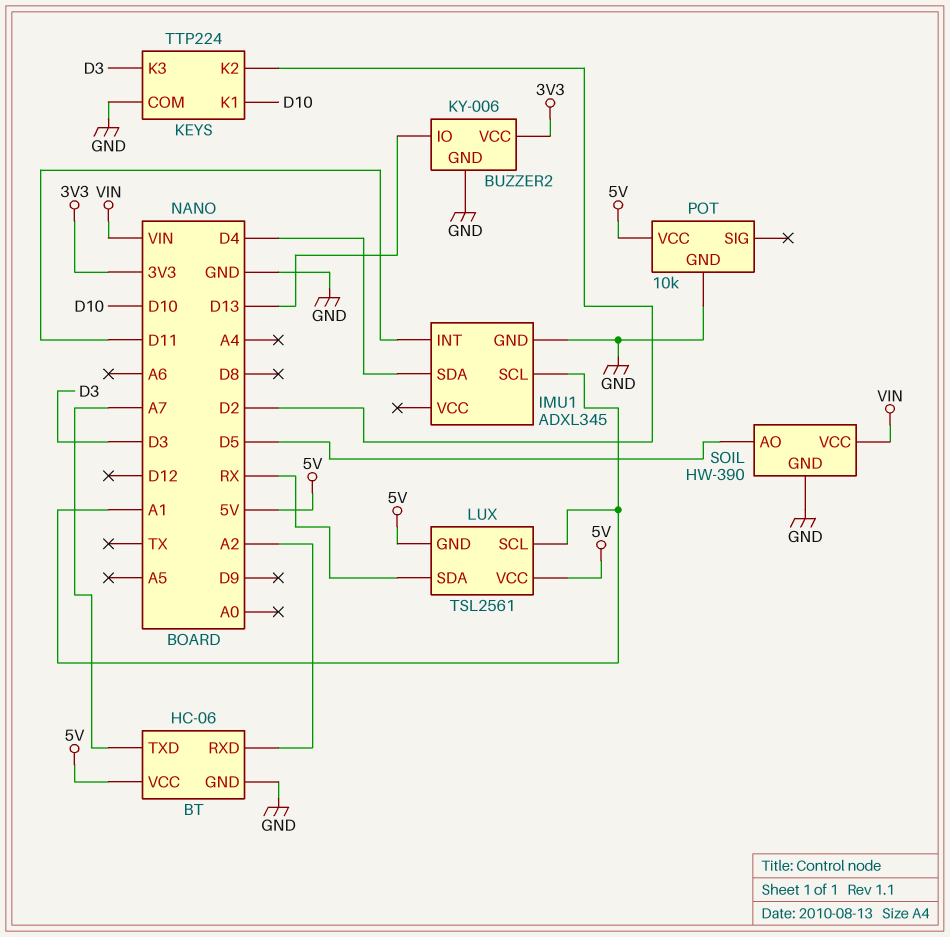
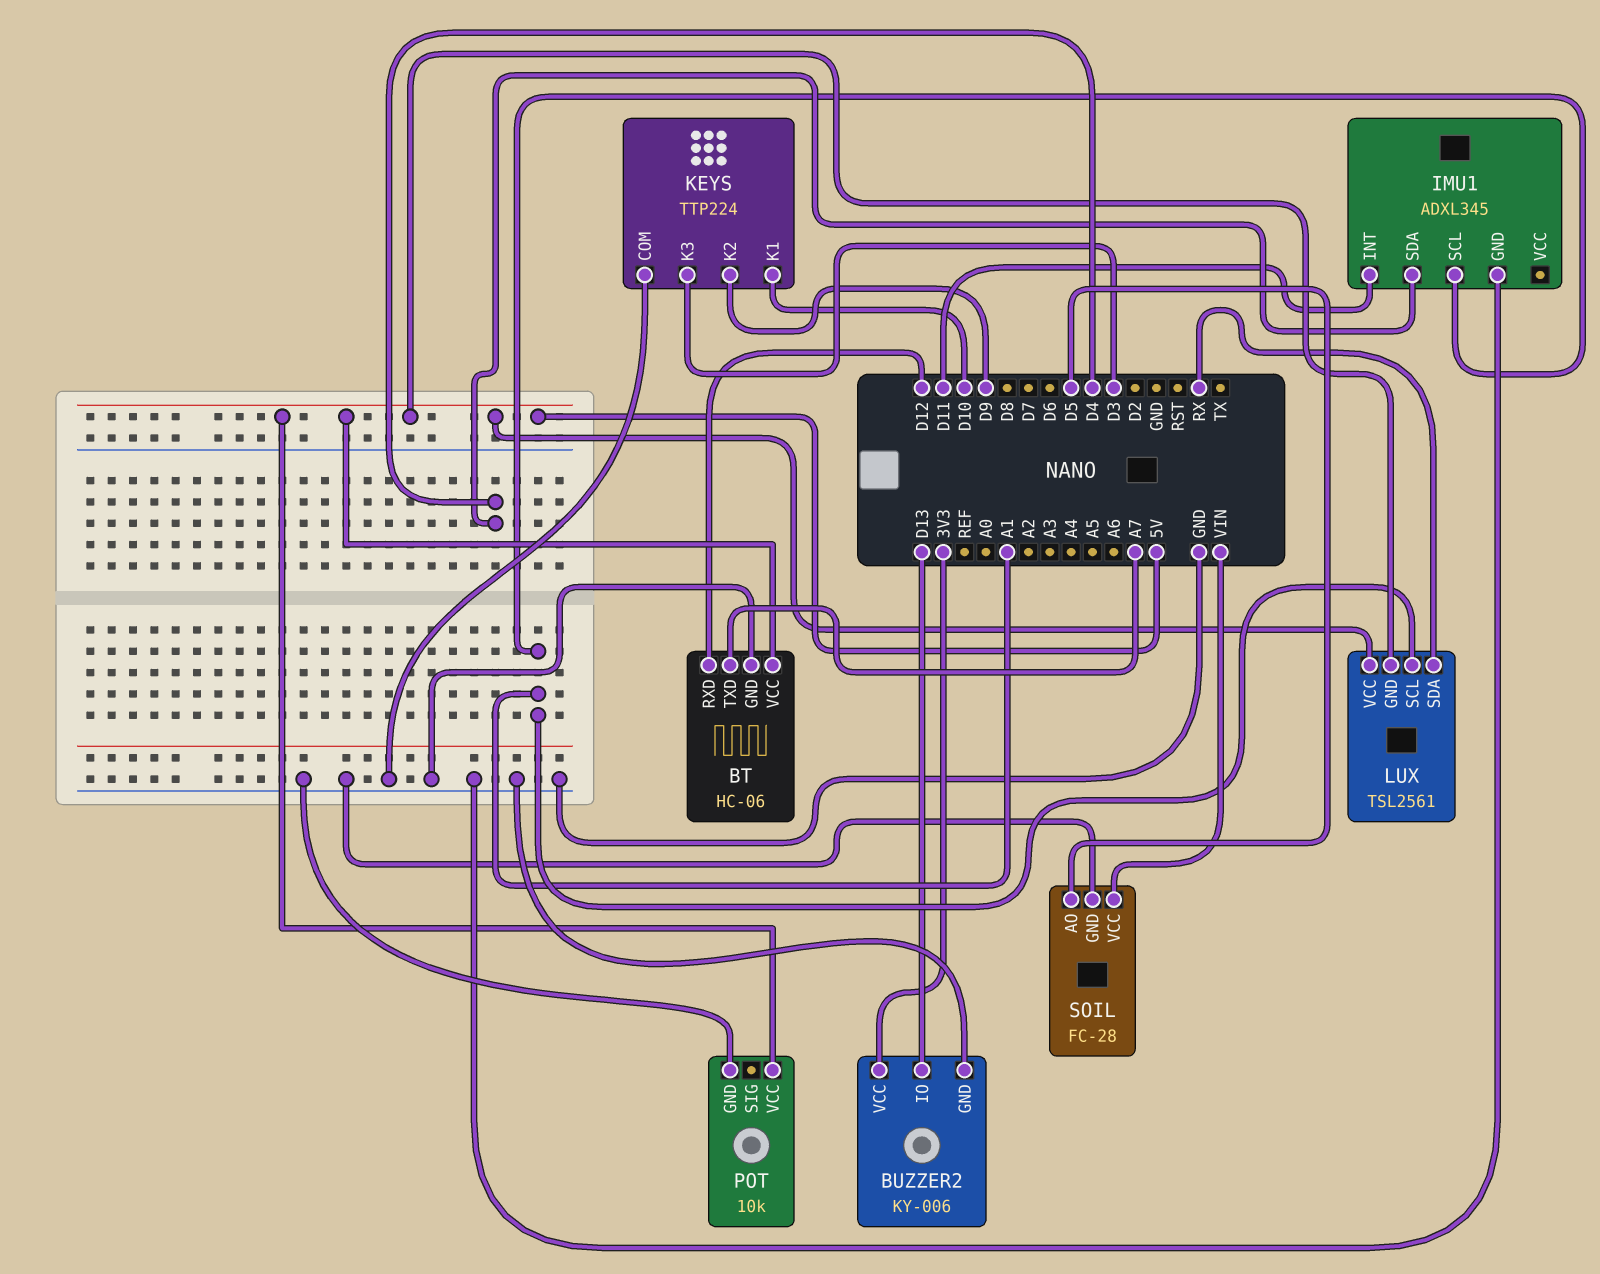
BT pin RXD: A2 -> D12
KEYS pin K2: D2 -> D9
SOIL: HW-390 -> FC-28

